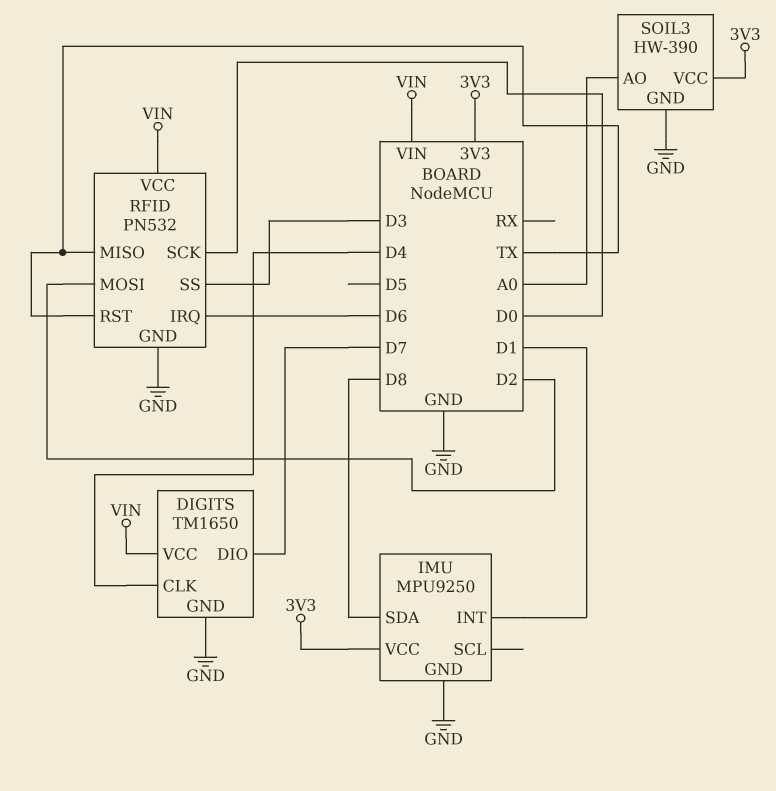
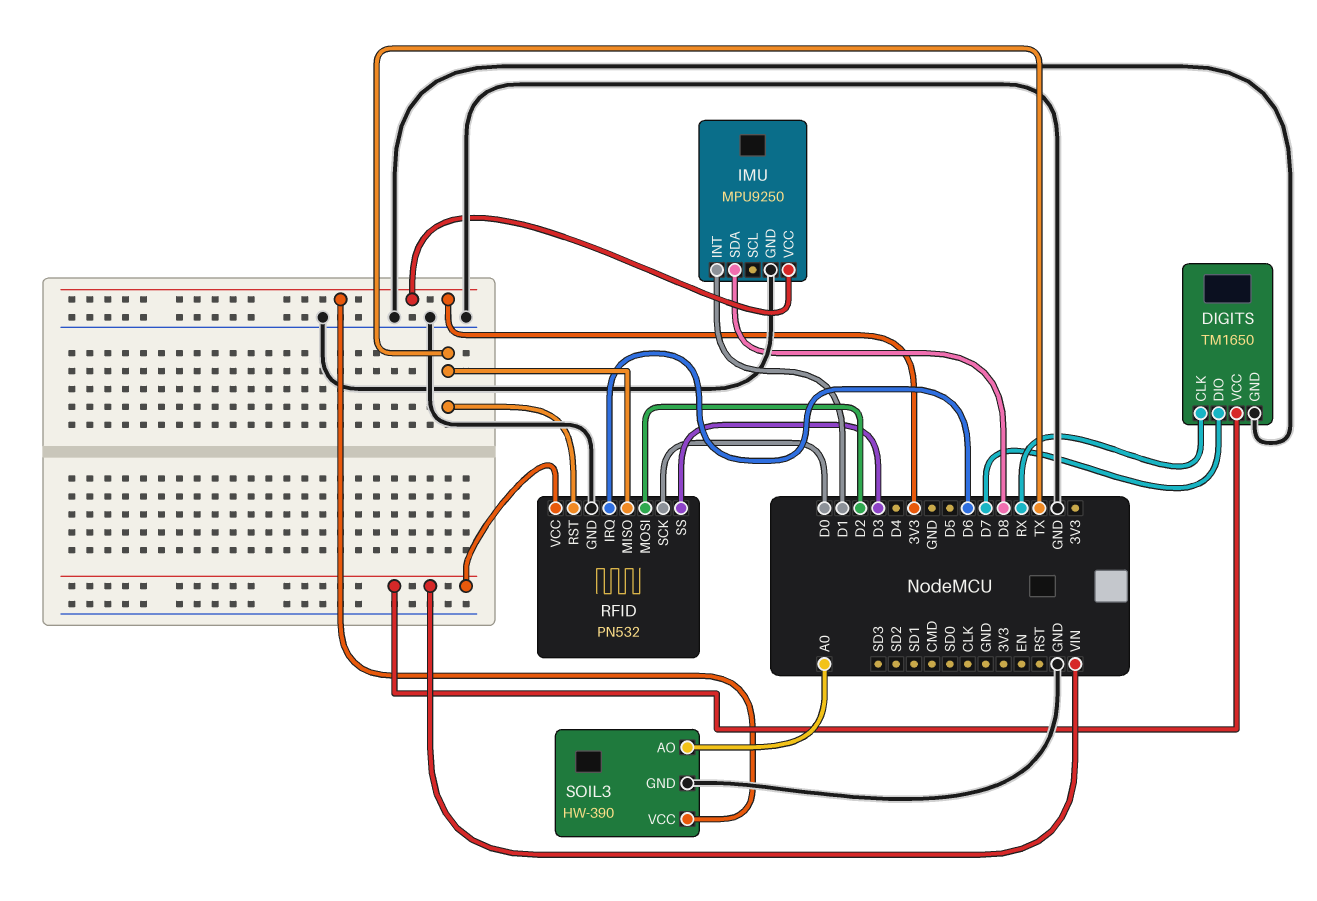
DIGITS pin CLK: D4 -> RX

